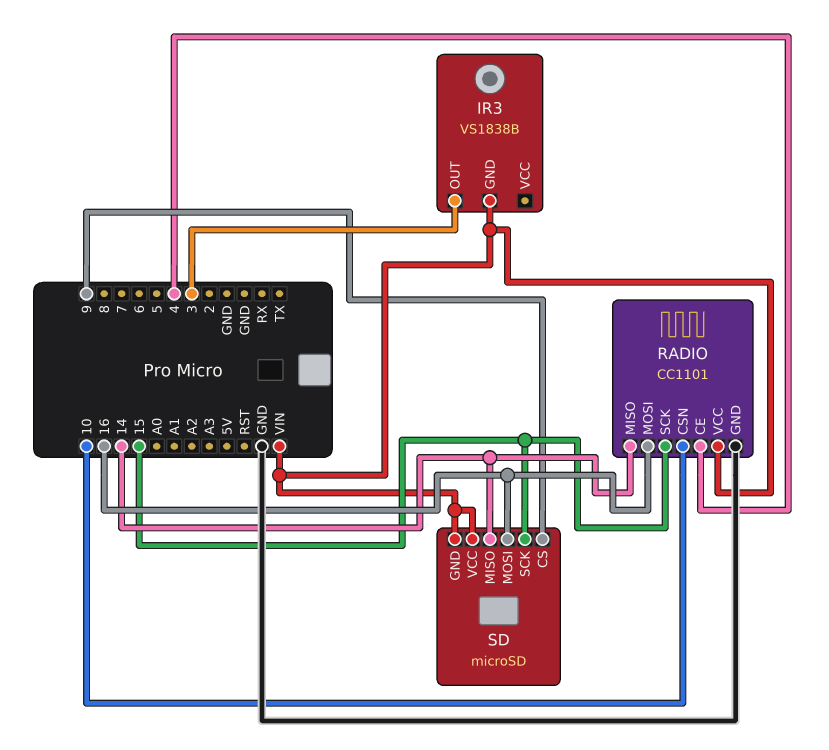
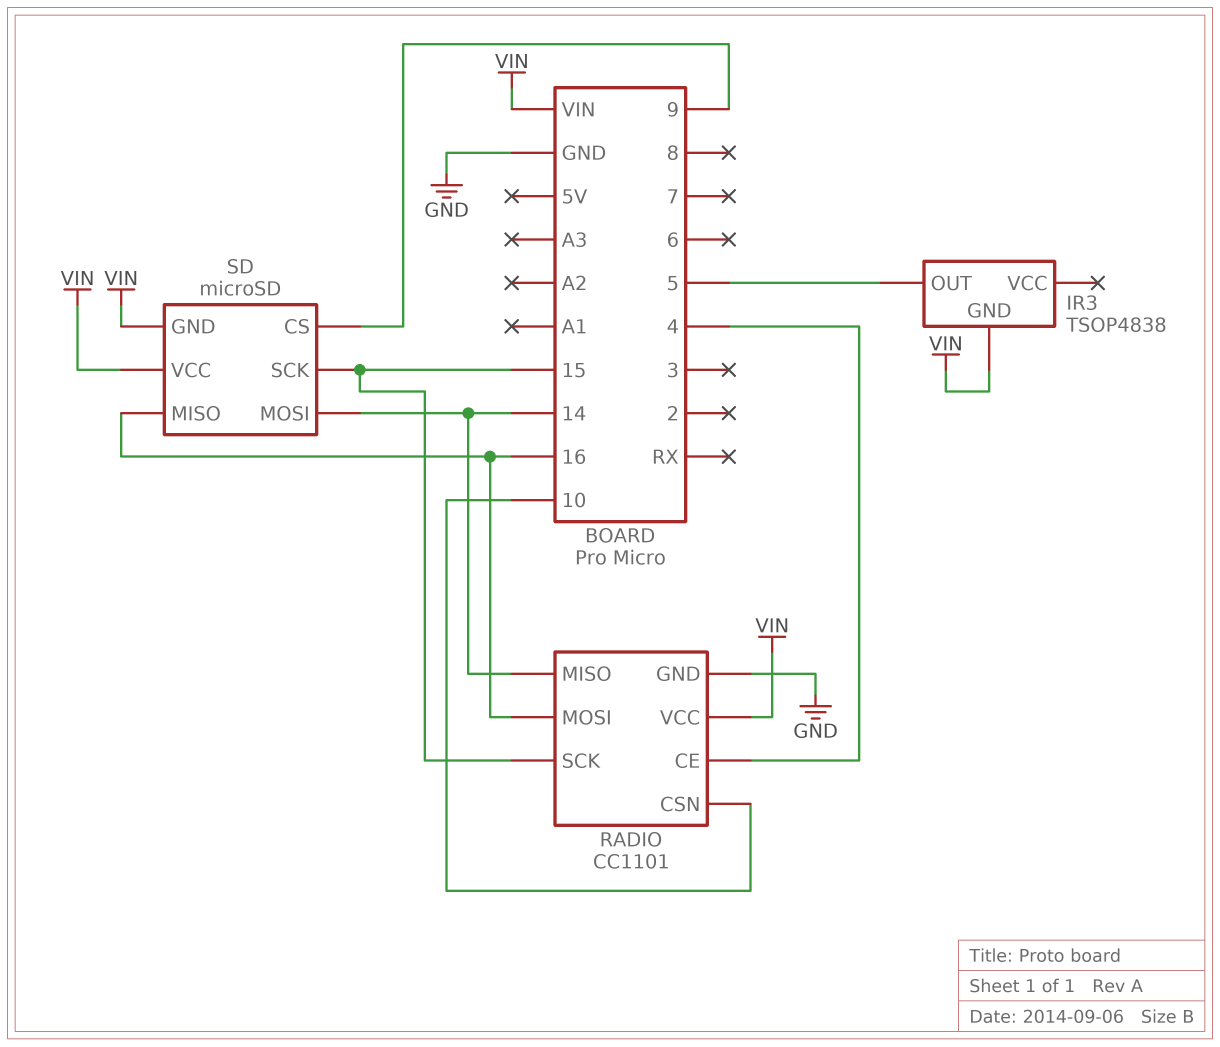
IR3: VS1838B -> TSOP4838
IR3 pin OUT: 3 -> 5
SD pin MISO: 14 -> 16
SD pin MOSI: 16 -> 14

